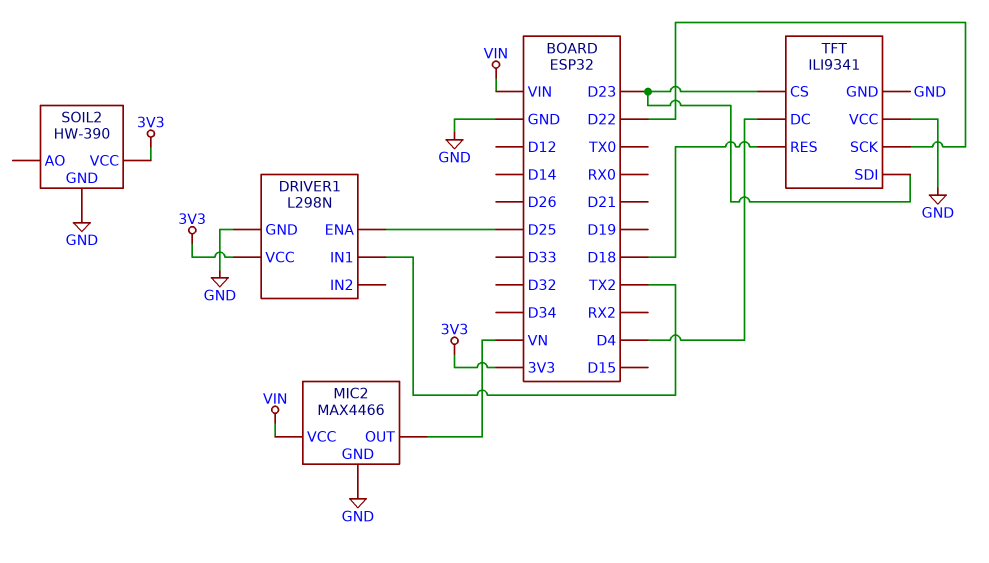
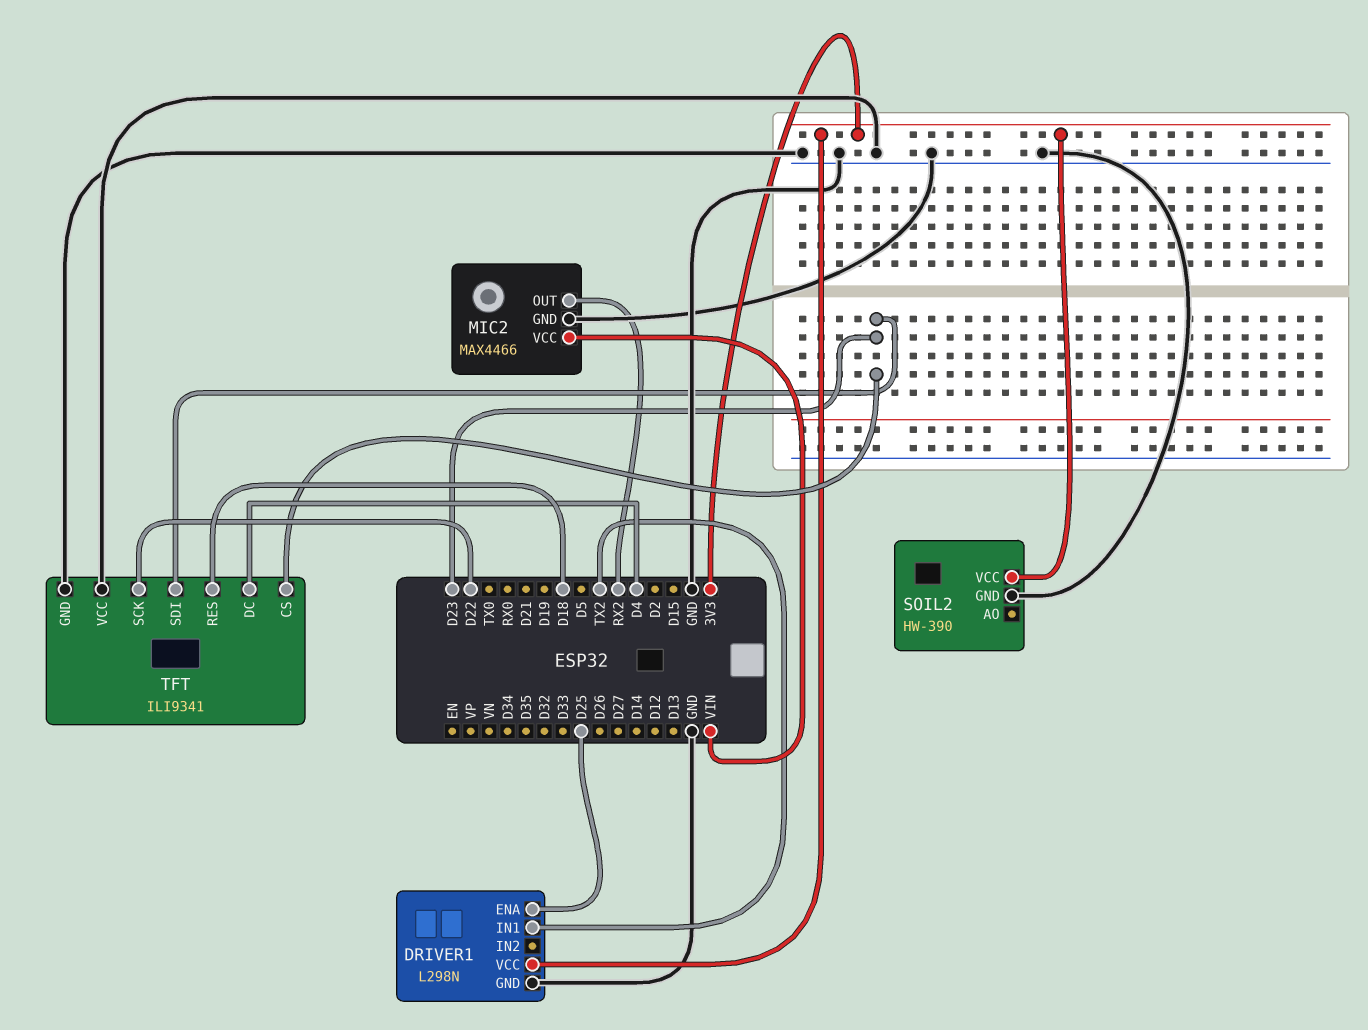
MIC2 pin OUT: VN -> RX2

